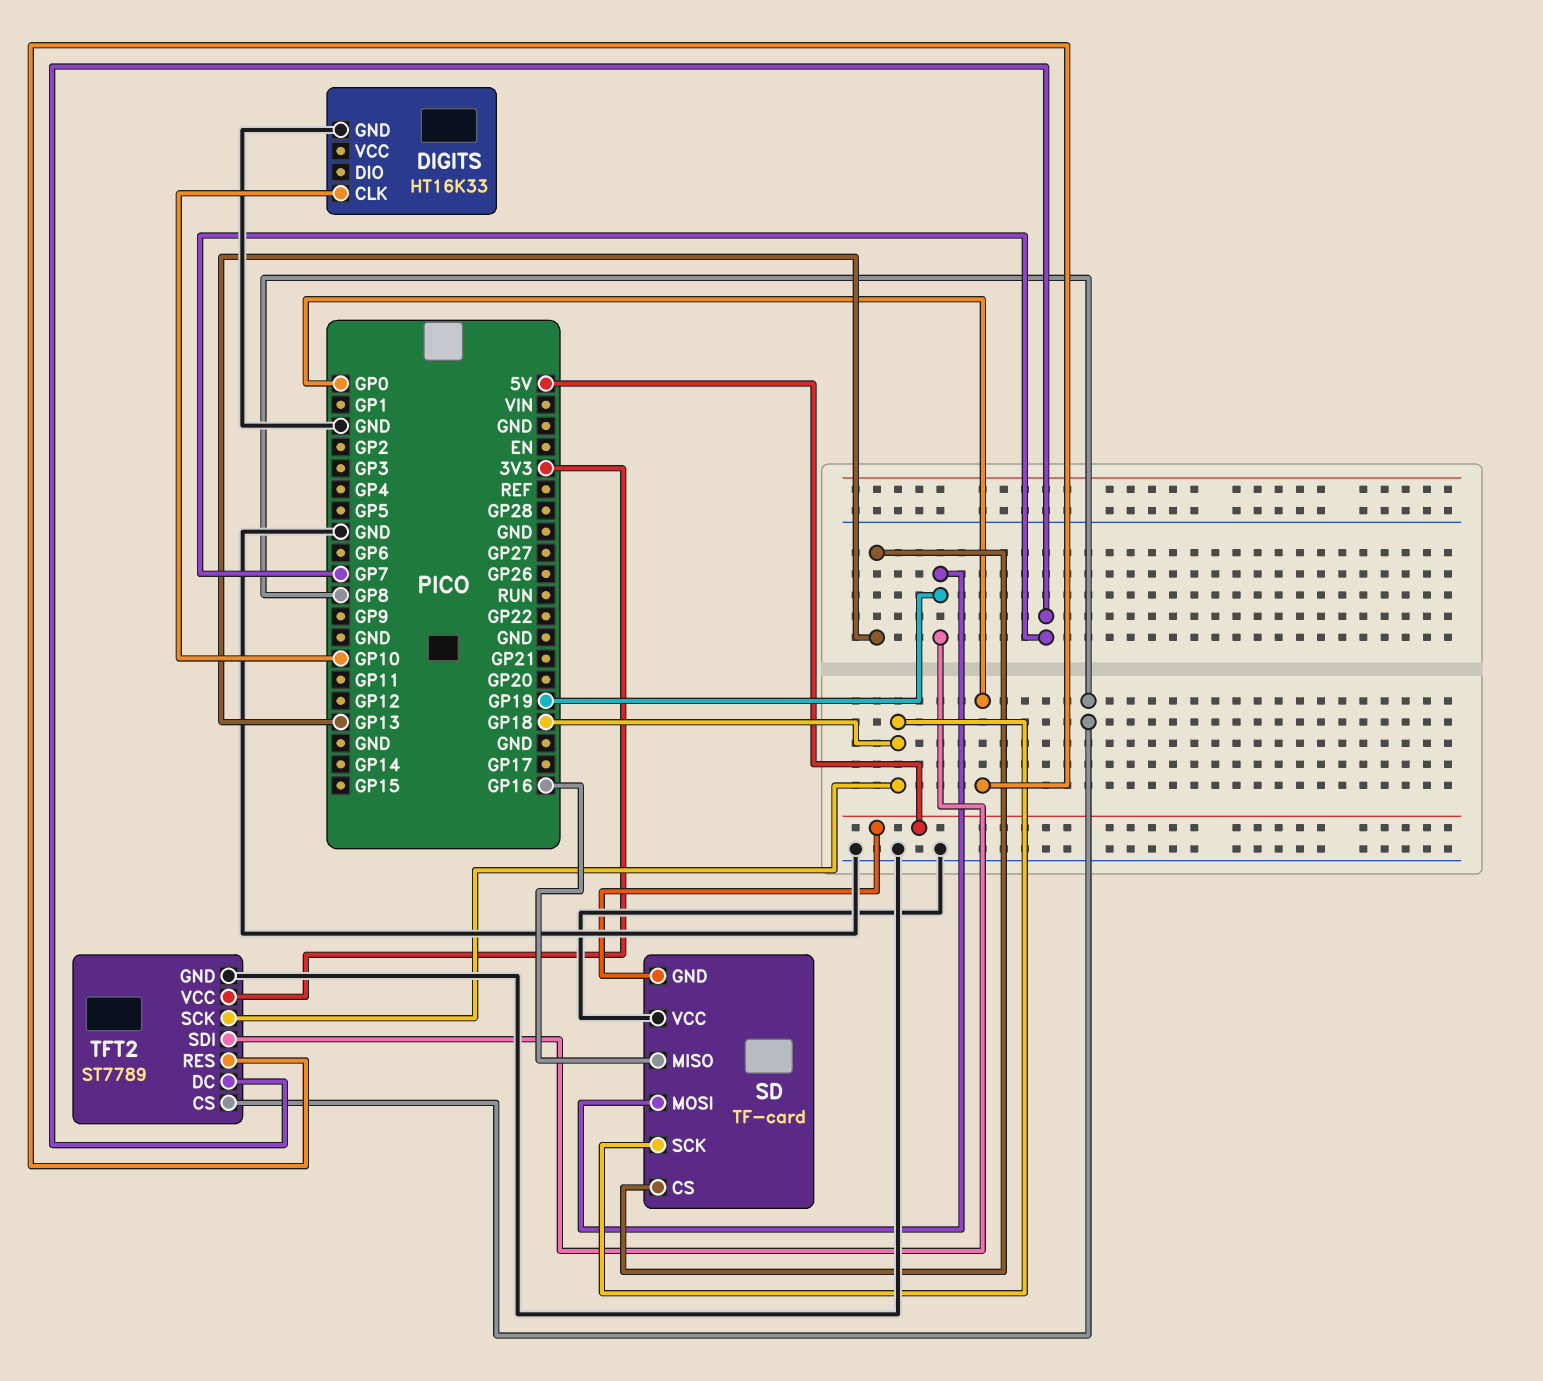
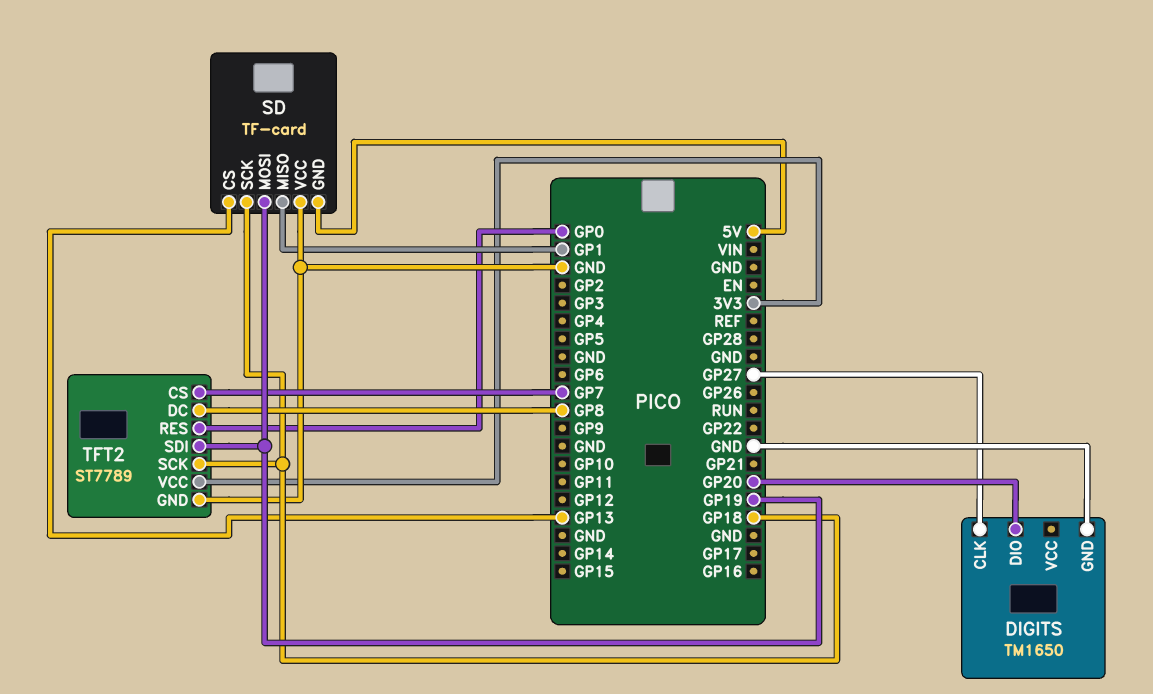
DIGITS: HT16K33 -> TM1650
DIGITS pin CLK: GP10 -> GP27
DIGITS pin DIO: none -> GP20
SD pin MISO: GP16 -> GP1
TFT2 pin CS: GP8 -> GP7
TFT2 pin DC: GP7 -> GP8

